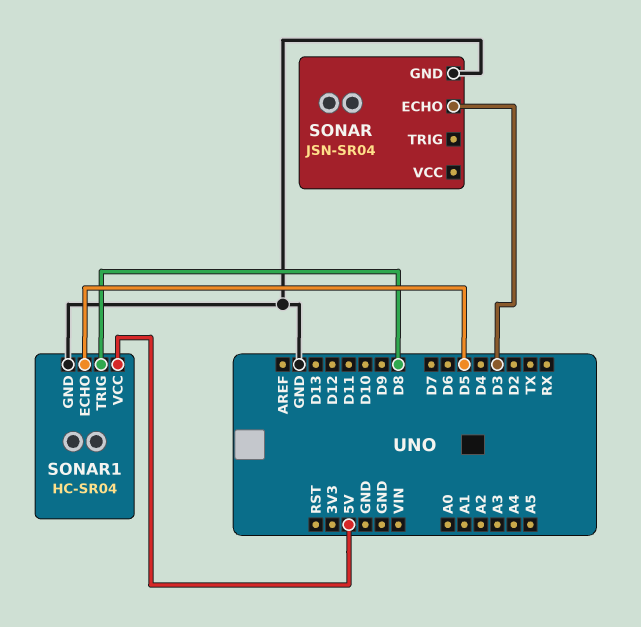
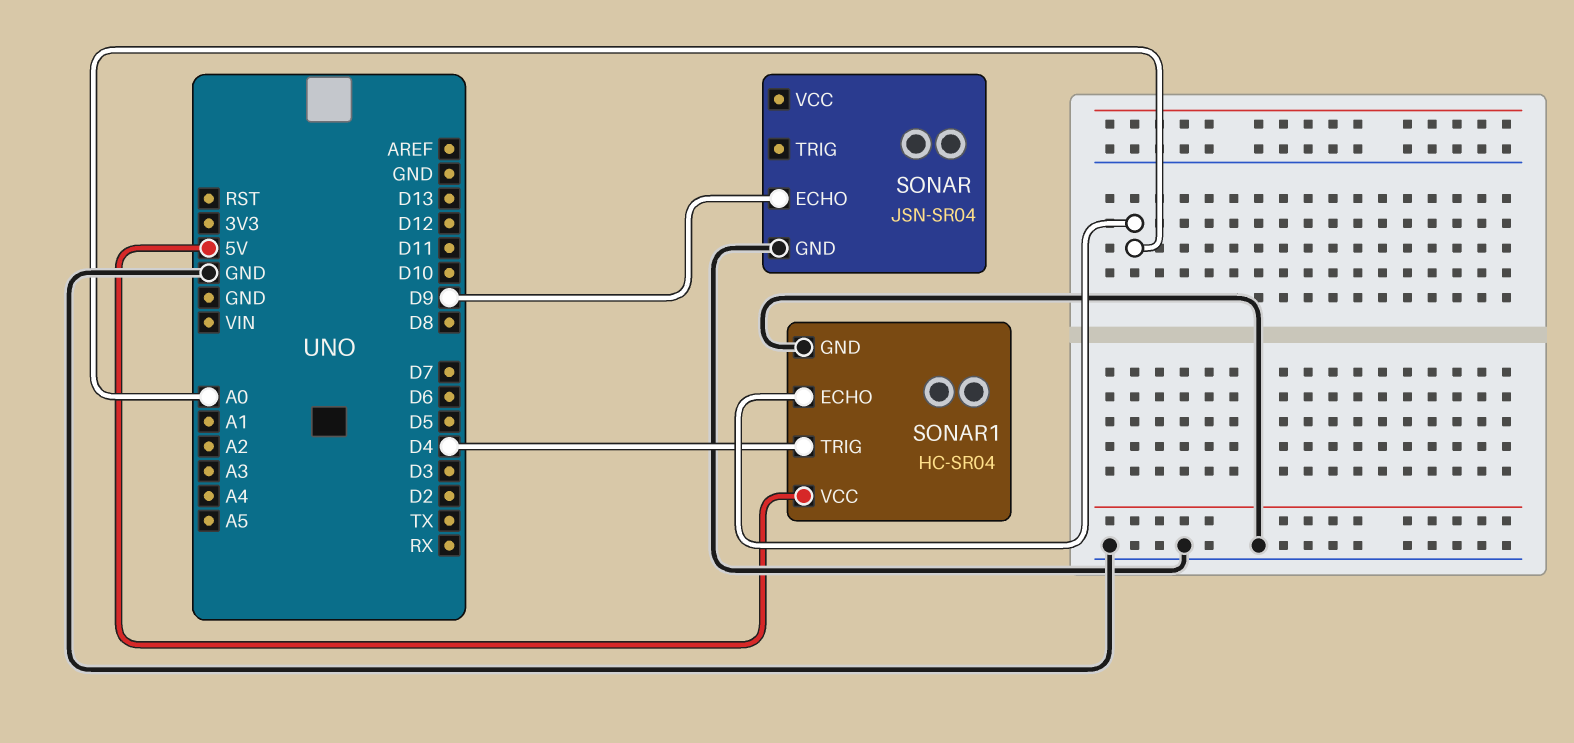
SONAR pin ECHO: D3 -> D9
SONAR1 pin ECHO: D5 -> A0
SONAR1 pin TRIG: D8 -> D4

